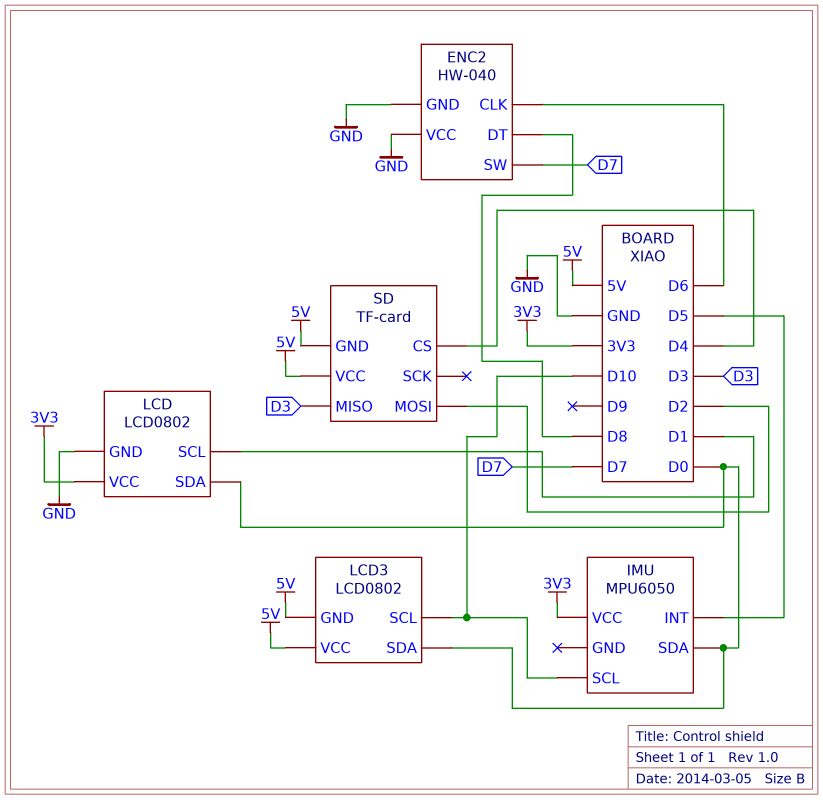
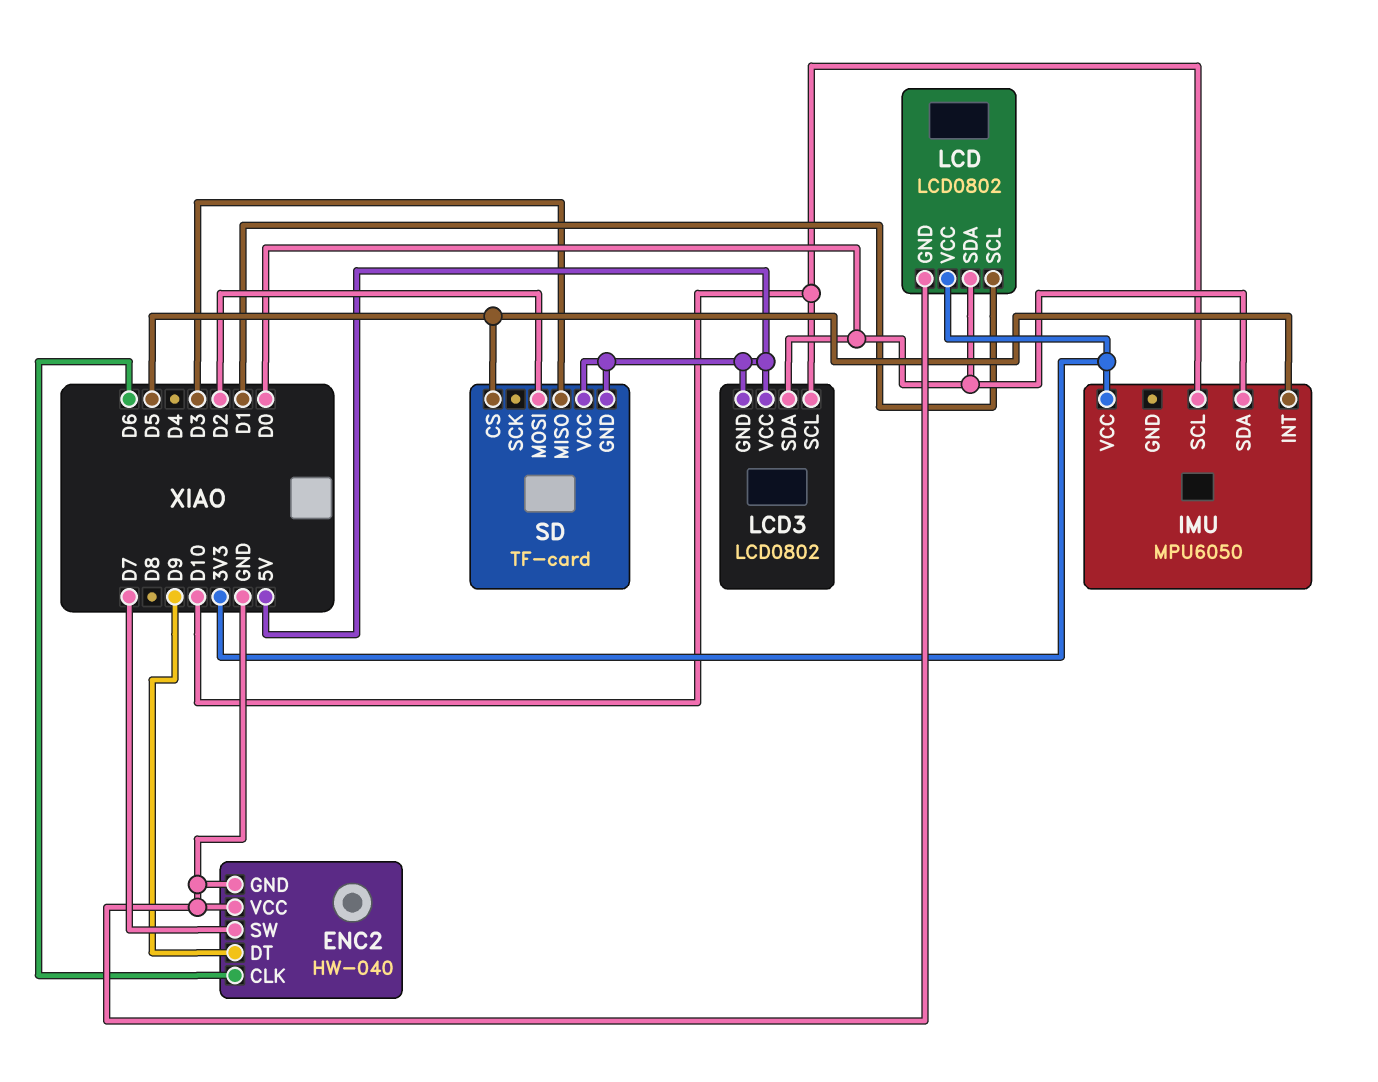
ENC2 pin DT: D8 -> D9
SD pin CS: D4 -> D5

